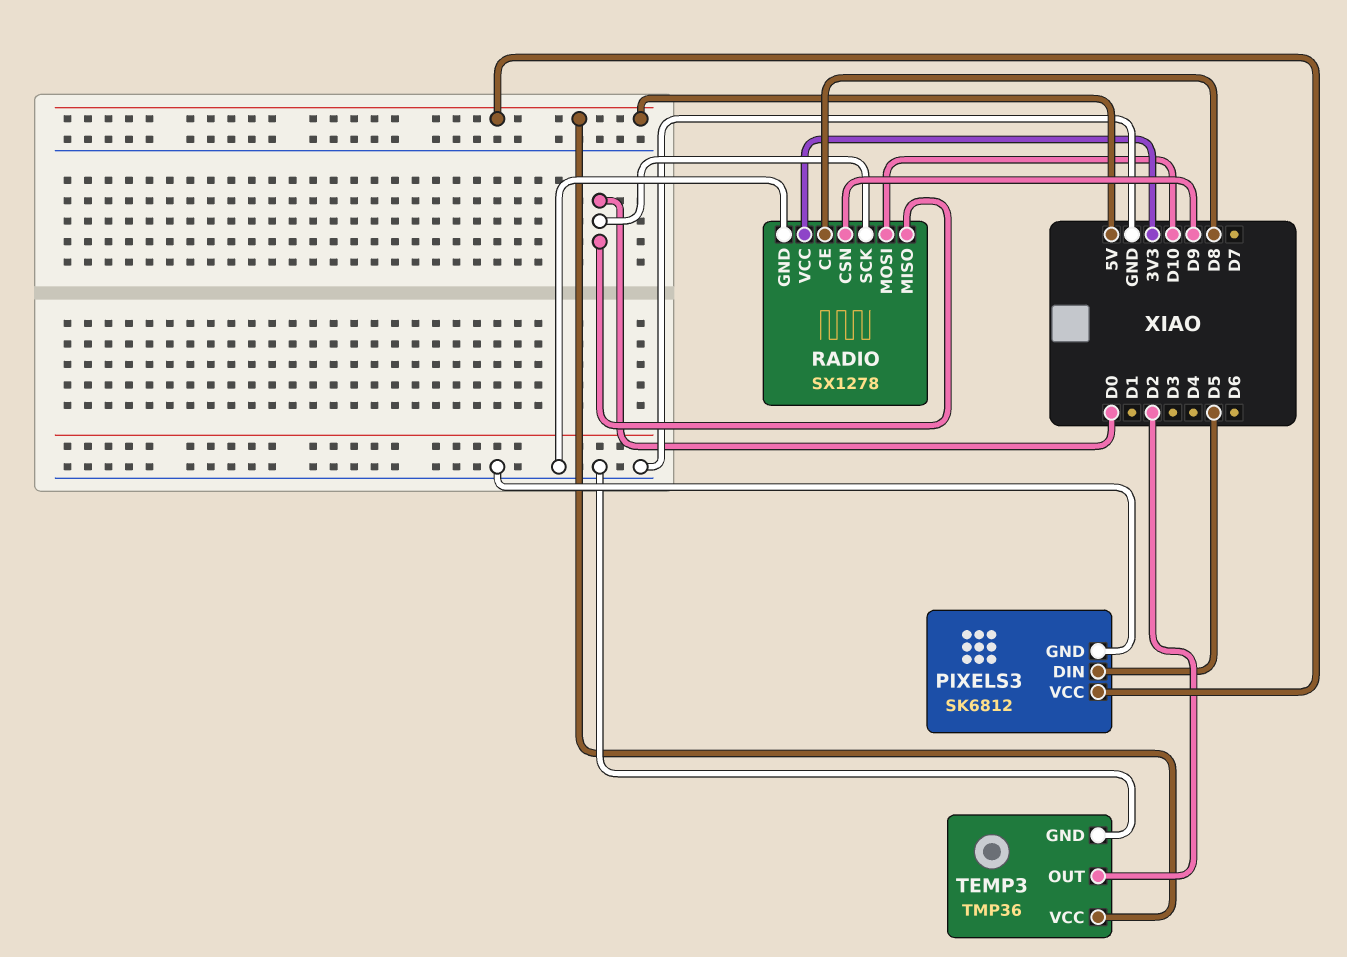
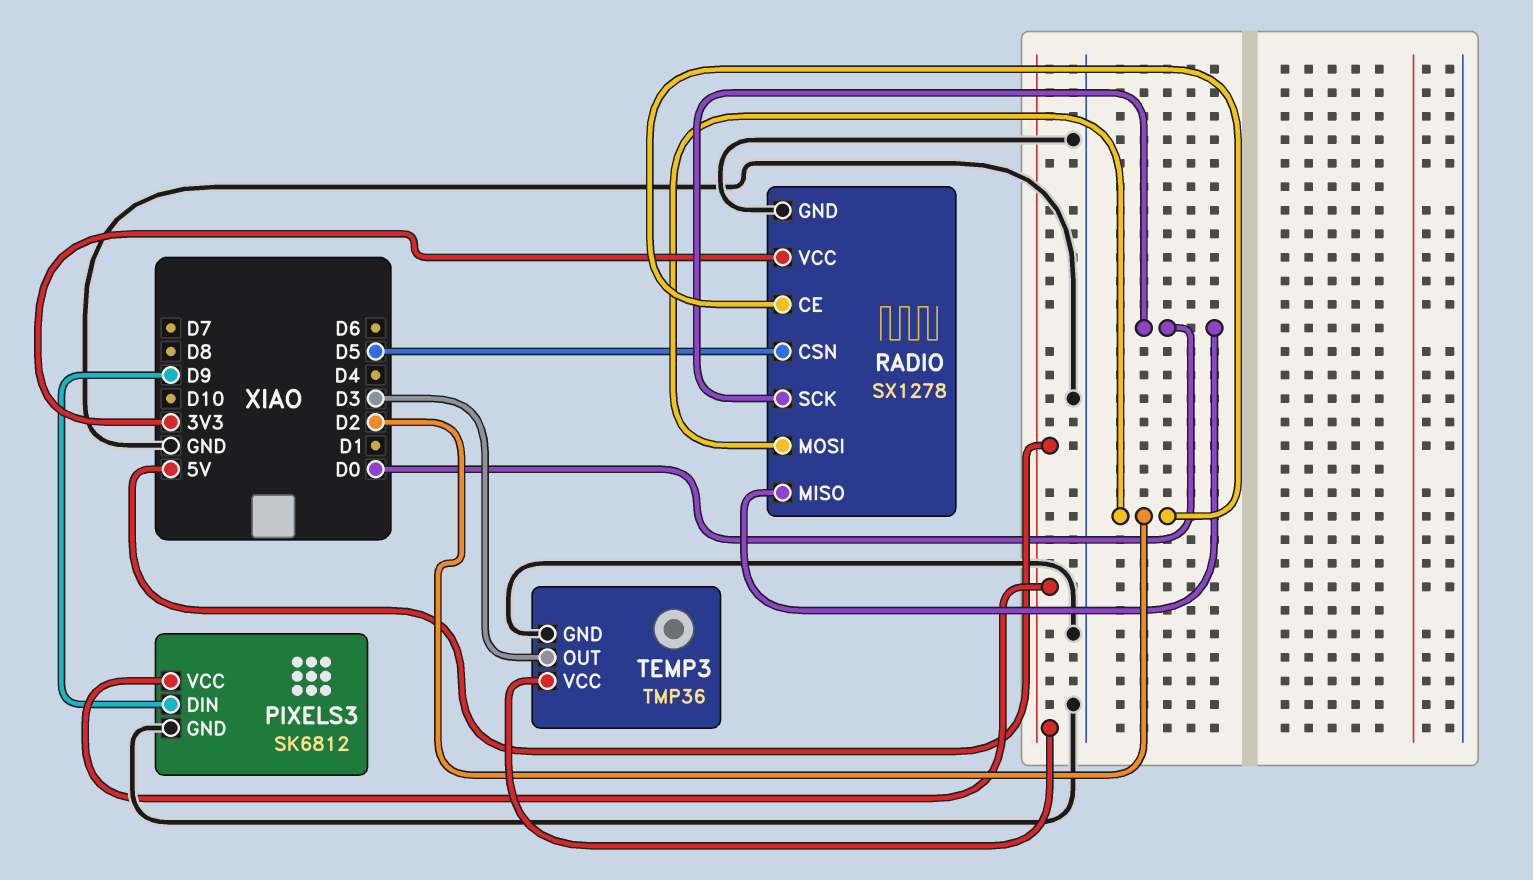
PIXELS3 pin DIN: D5 -> D9
RADIO pin CE: D8 -> D2
RADIO pin CSN: D9 -> D5
RADIO pin MOSI: D10 -> D2
TEMP3 pin OUT: D2 -> D3

